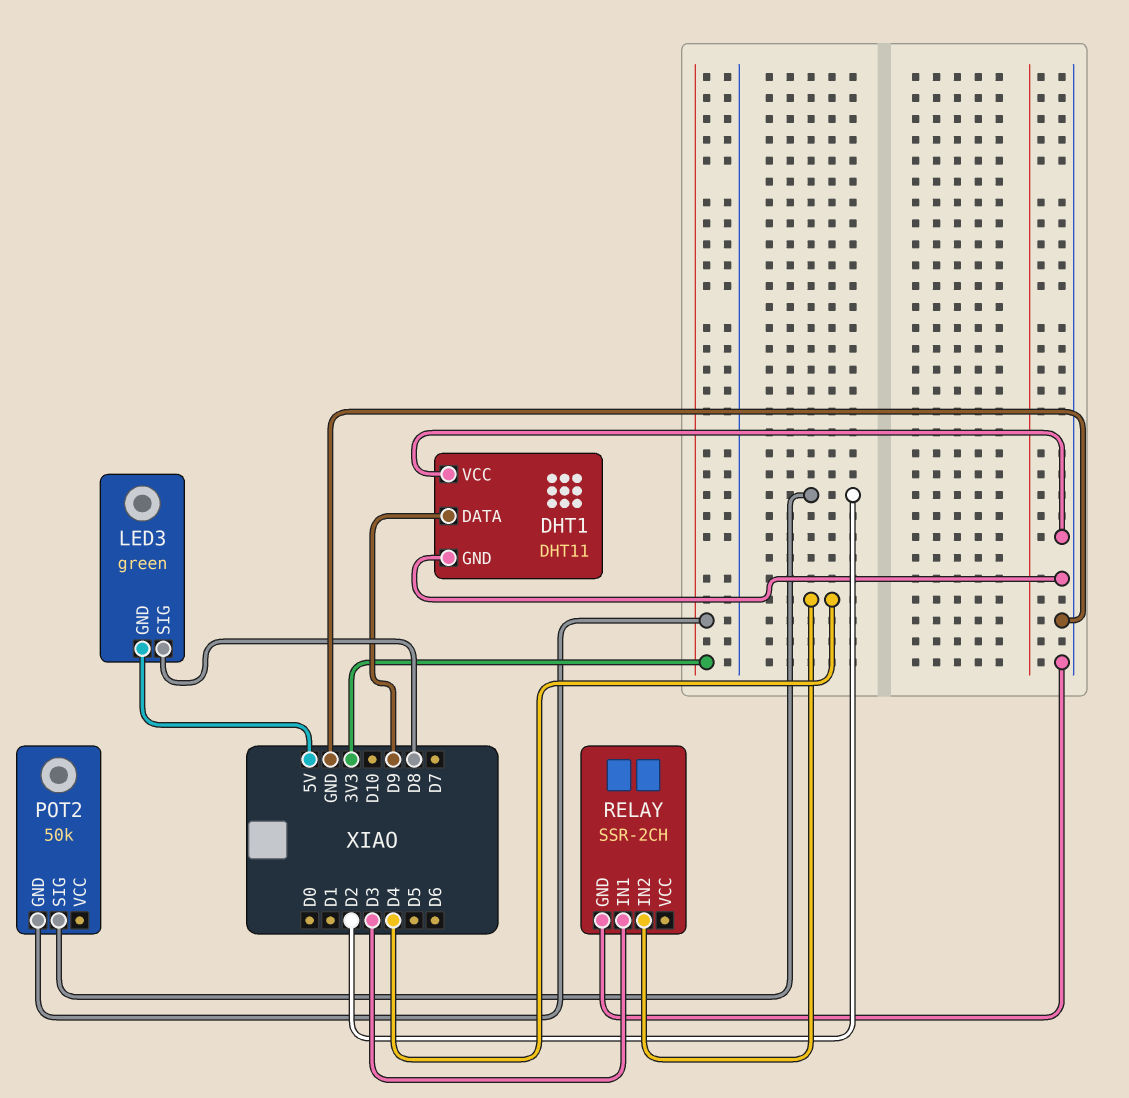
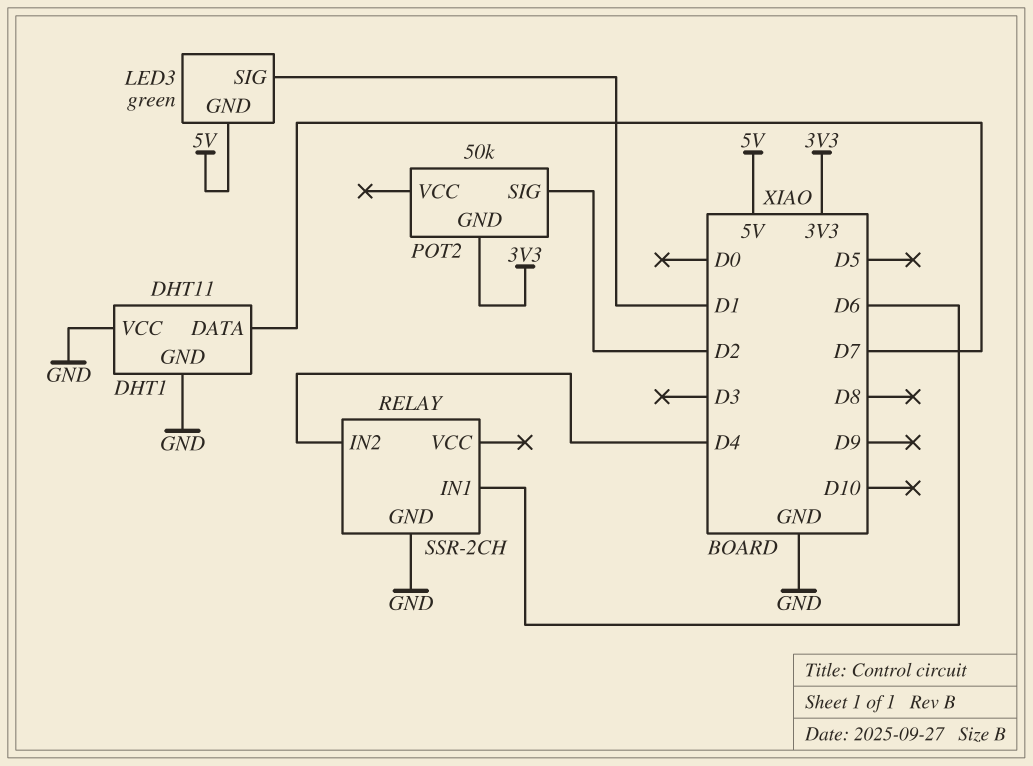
DHT1 pin DATA: D9 -> D7
LED3 pin SIG: D8 -> D1
RELAY pin IN1: D3 -> D6

